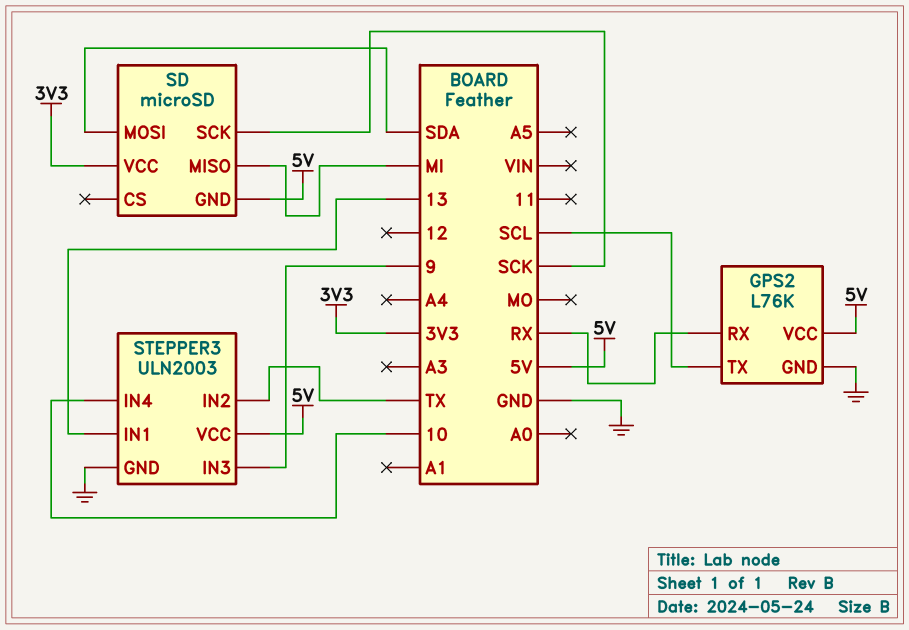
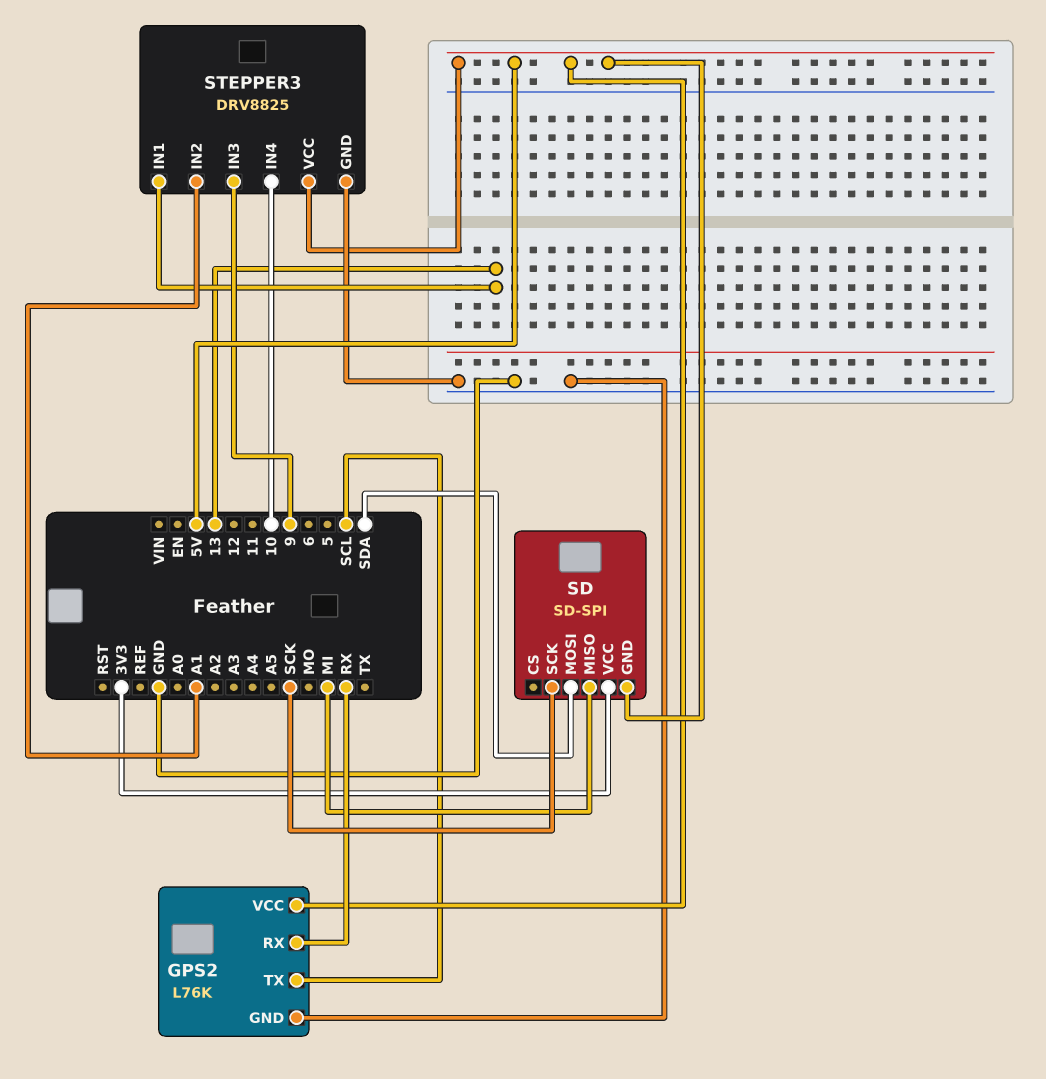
SD: microSD -> SD-SPI
STEPPER3: ULN2003 -> DRV8825
STEPPER3 pin IN2: TX -> A1

